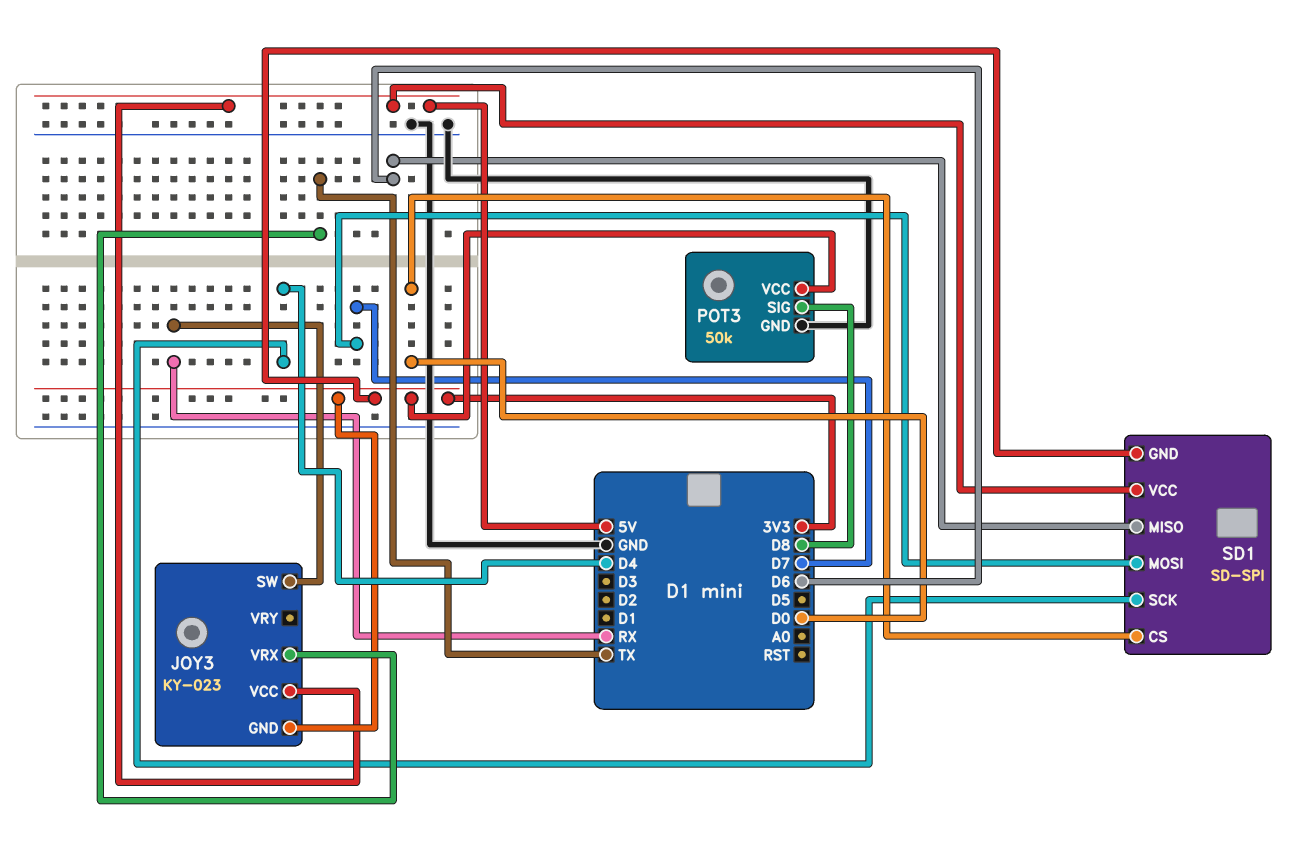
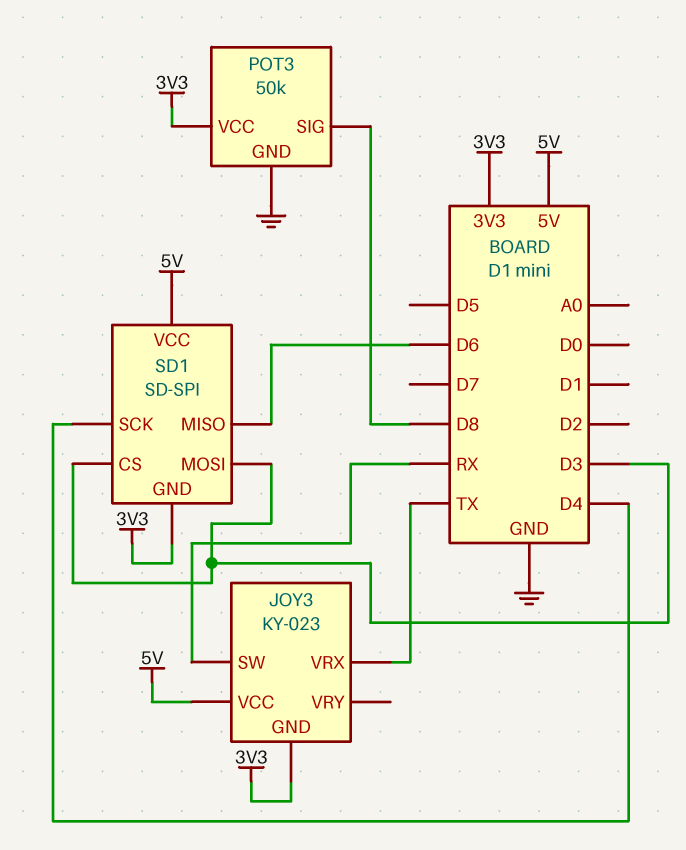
SD1 pin CS: D0 -> D3
SD1 pin MOSI: D7 -> D3

